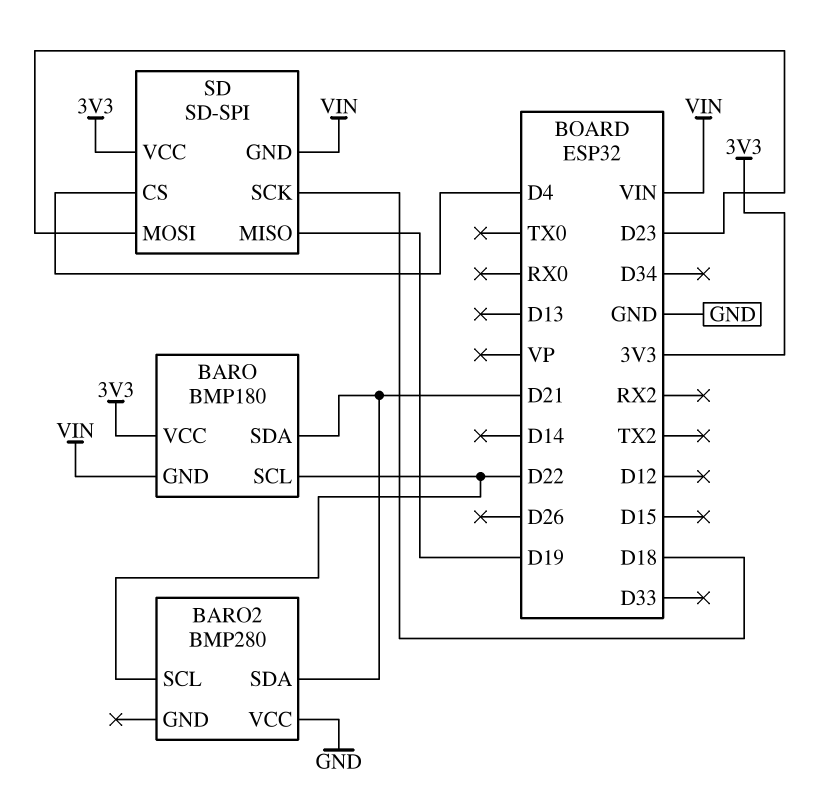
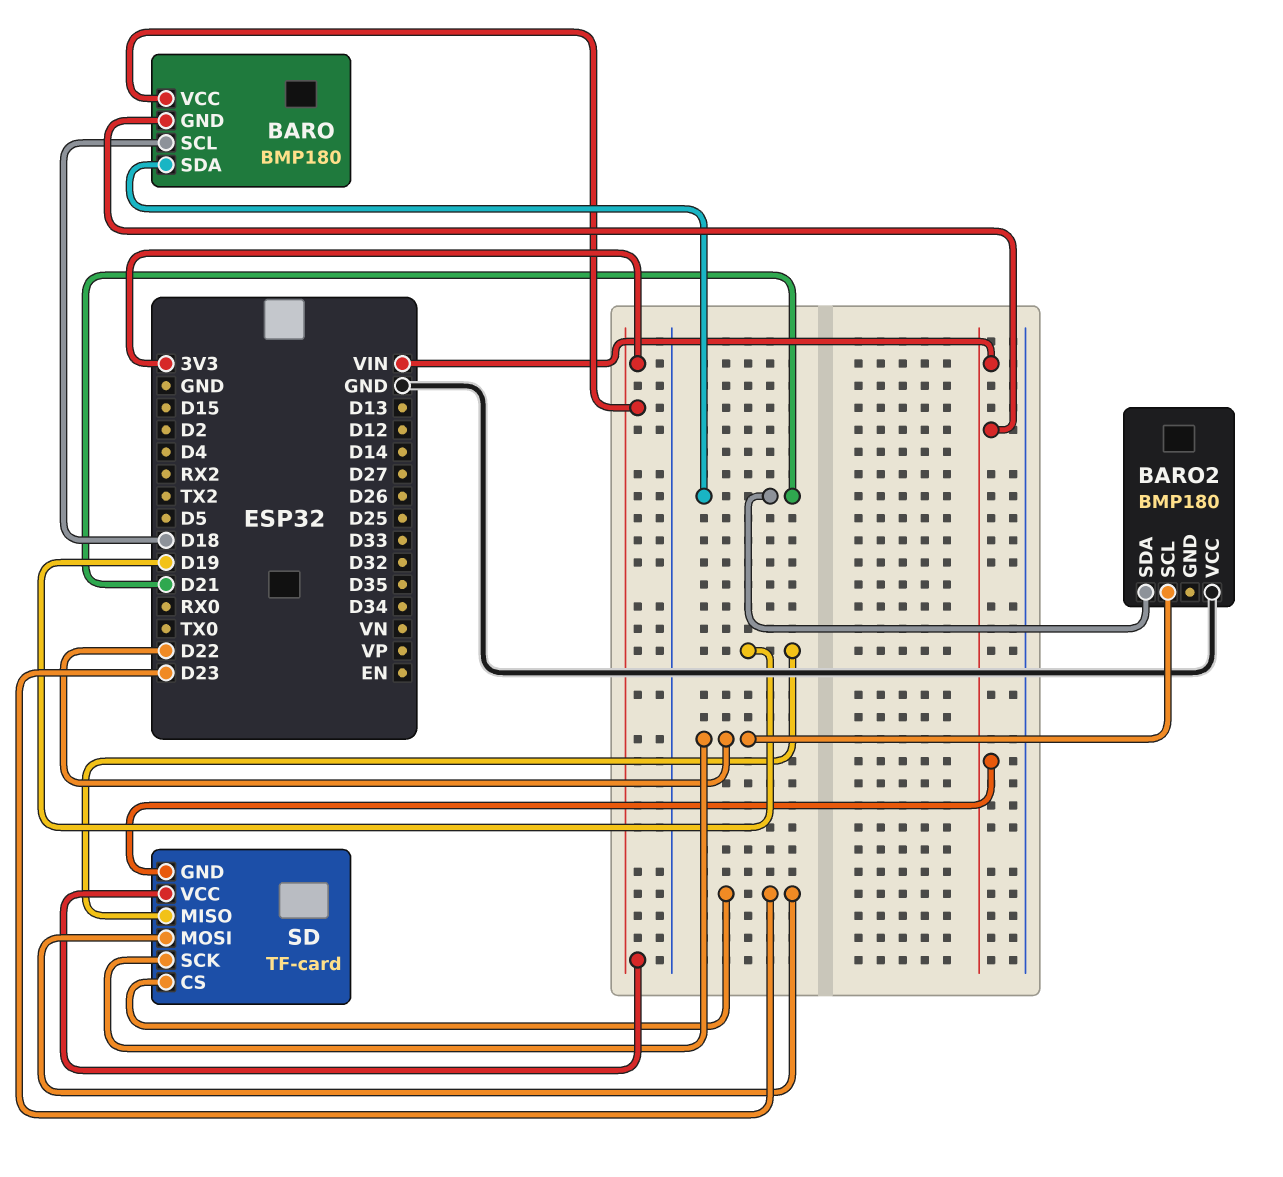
BARO pin SCL: D22 -> D18
BARO2: BMP280 -> BMP180
SD: SD-SPI -> TF-card
SD pin CS: D4 -> D23
SD pin SCK: D18 -> D22

